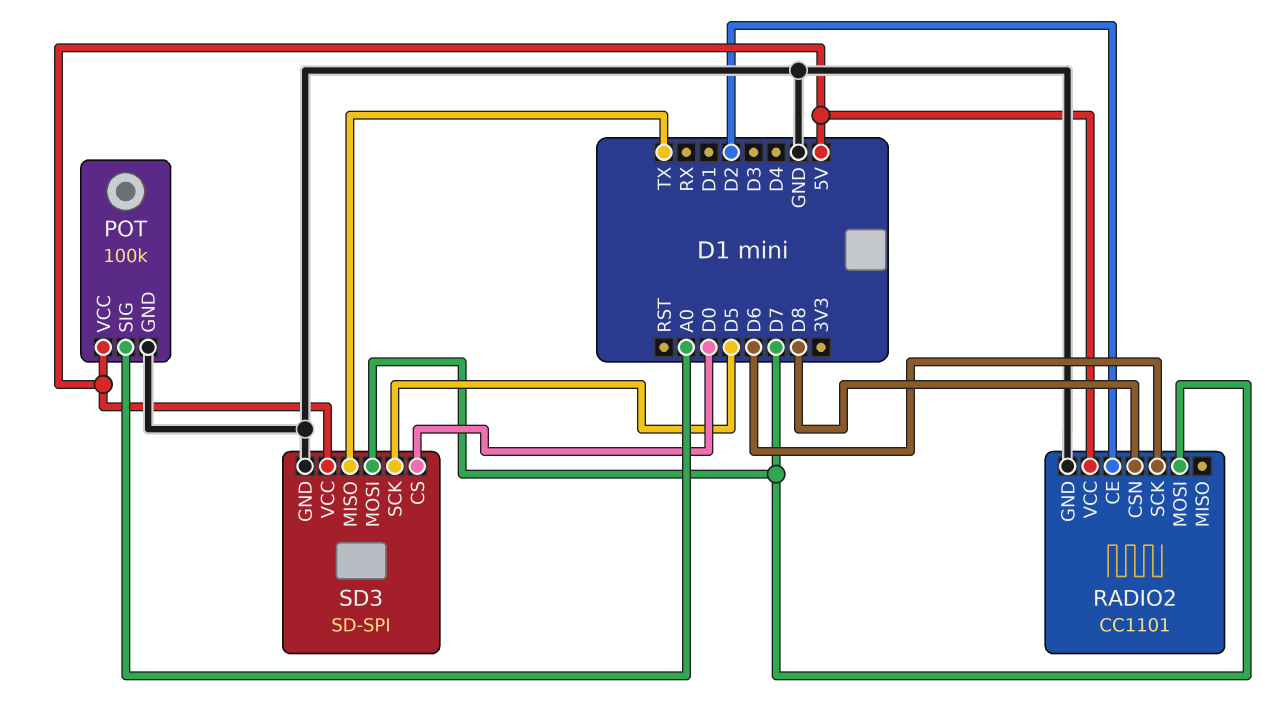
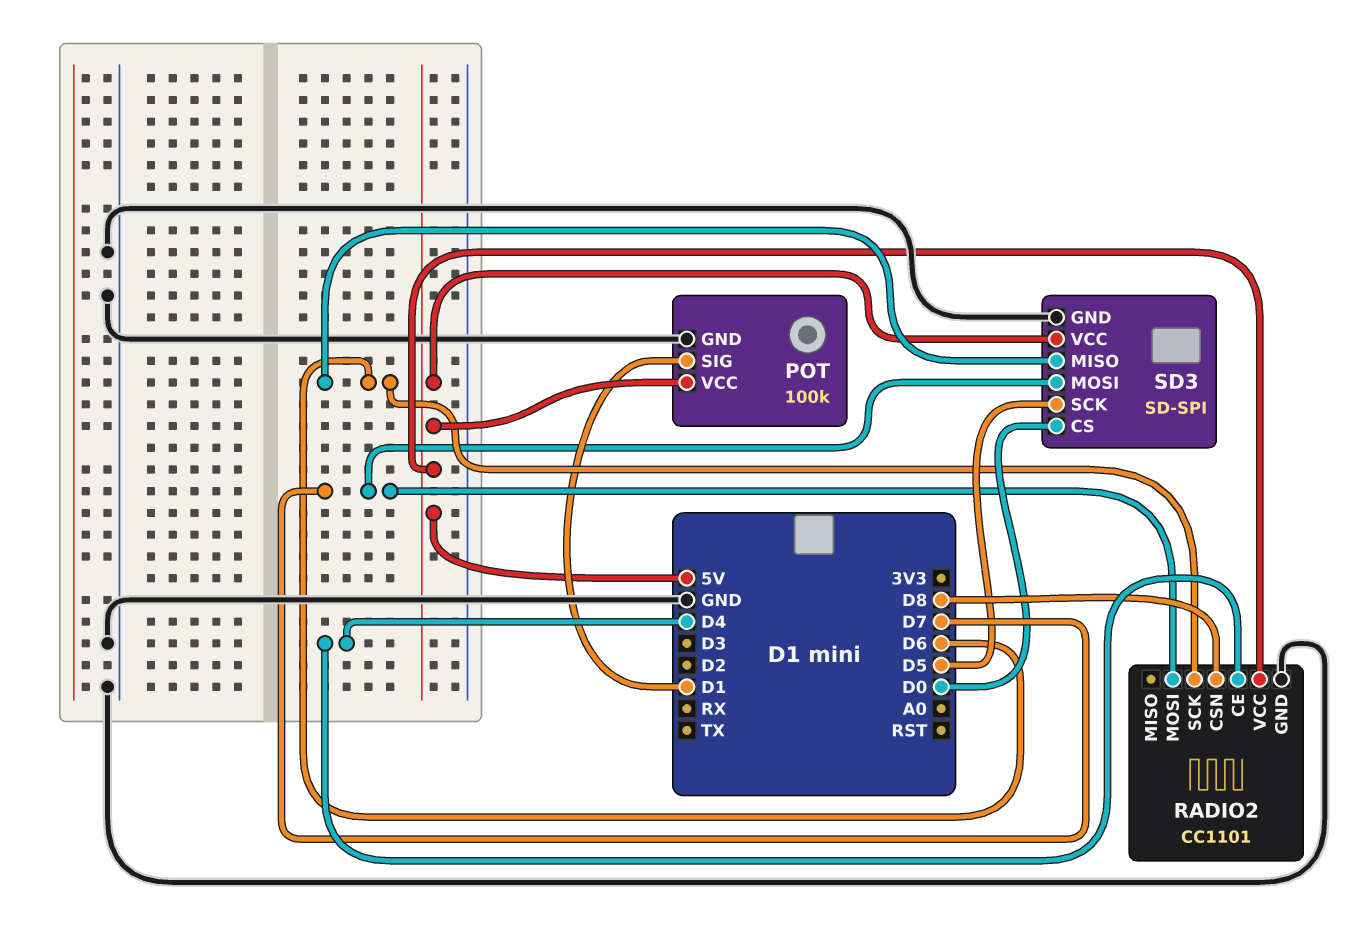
POT pin SIG: A0 -> D1
RADIO2 pin CE: D2 -> D4
SD3 pin MISO: TX -> D6

